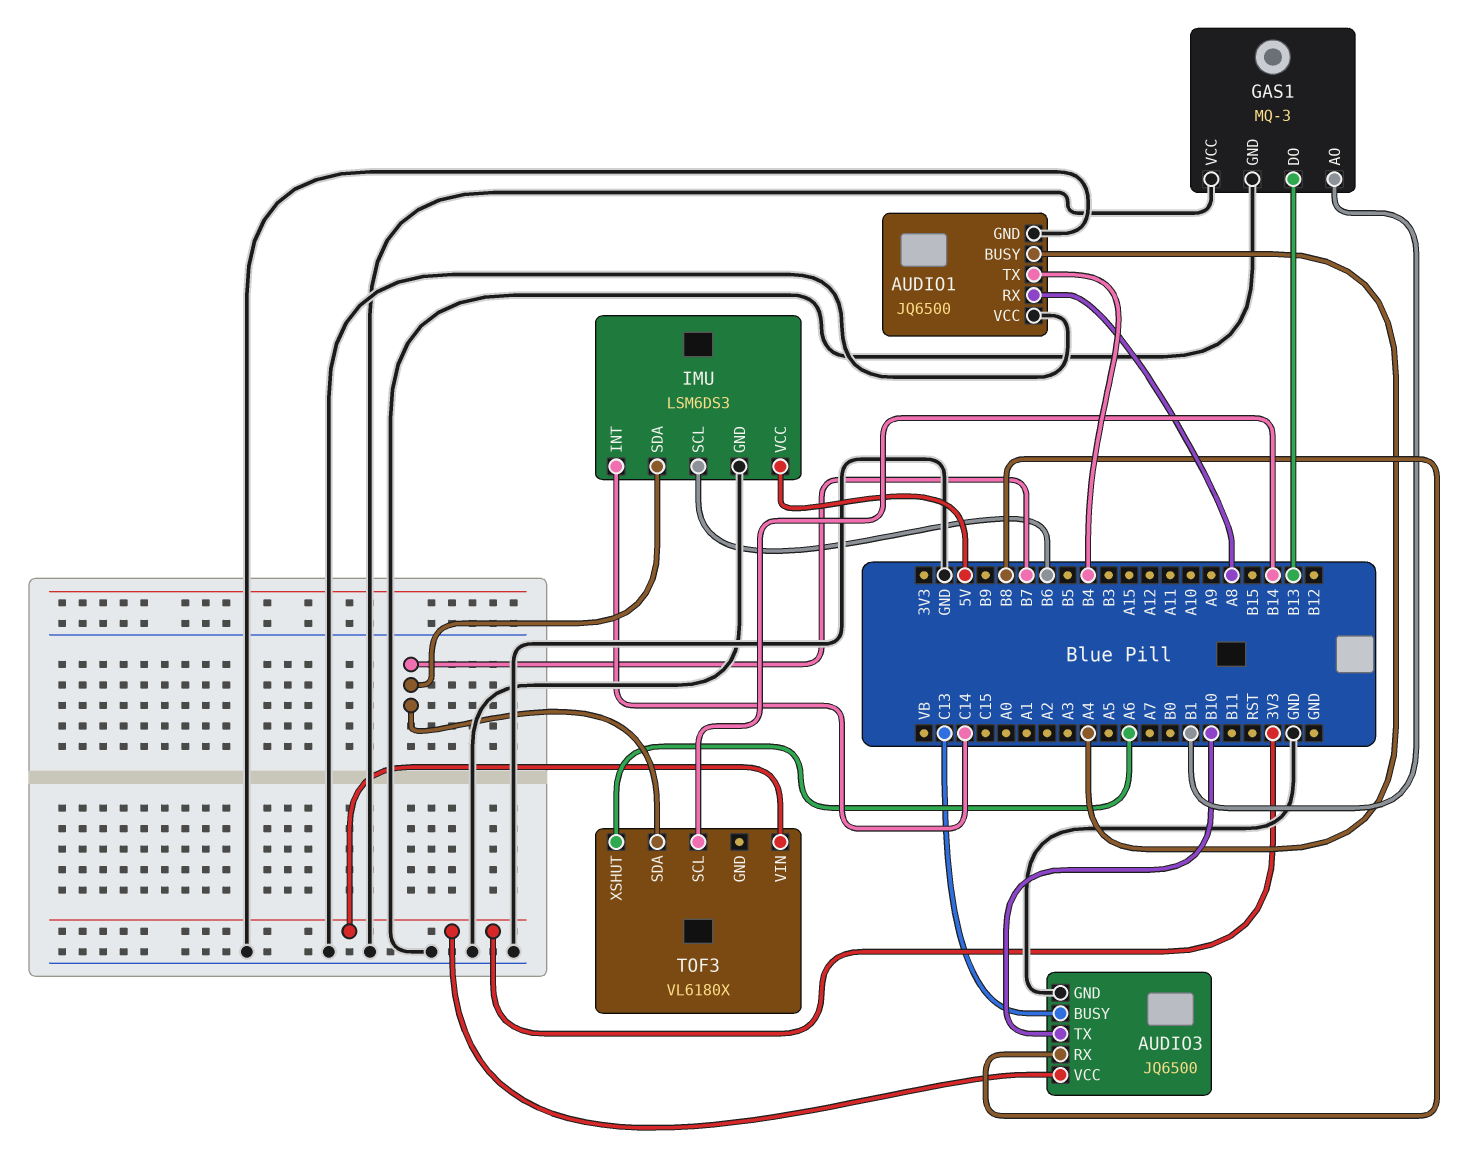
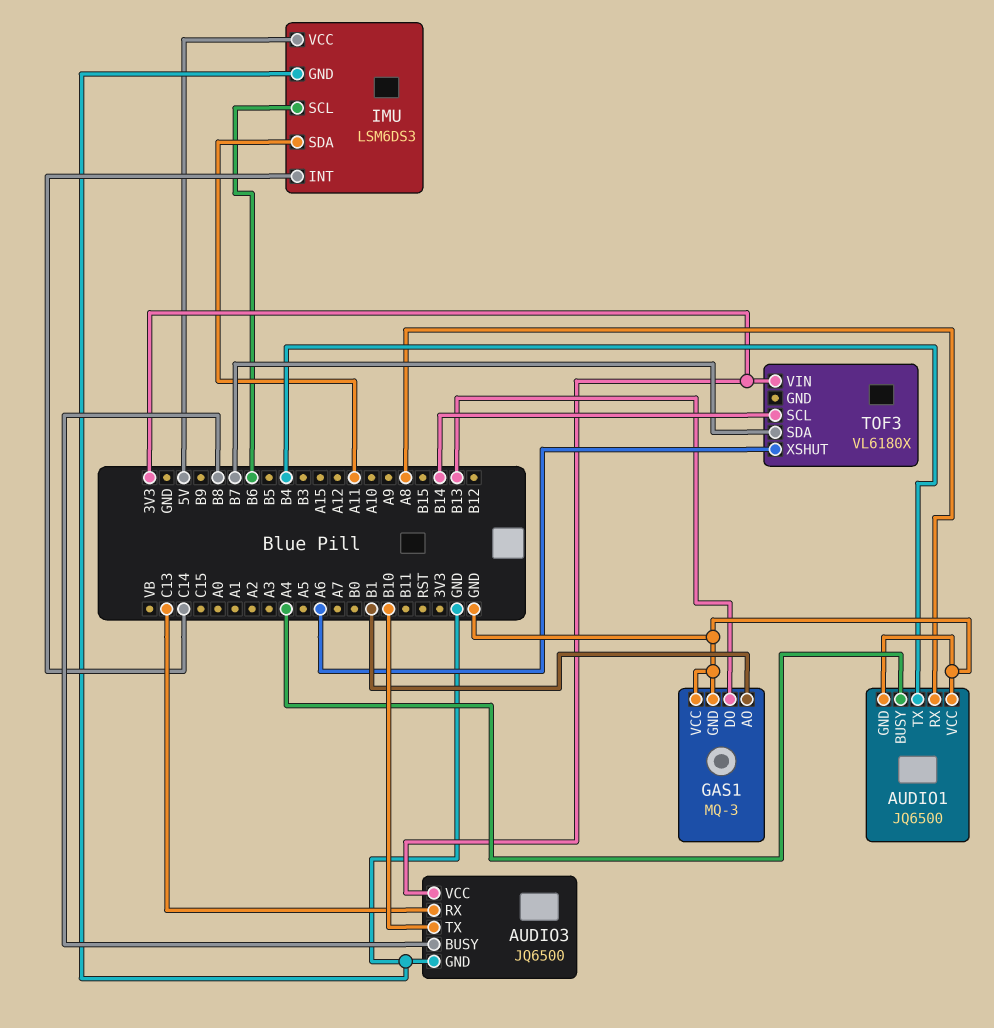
AUDIO3 pin BUSY: C13 -> B8
AUDIO3 pin RX: B8 -> C13
IMU pin SDA: B7 -> A11

